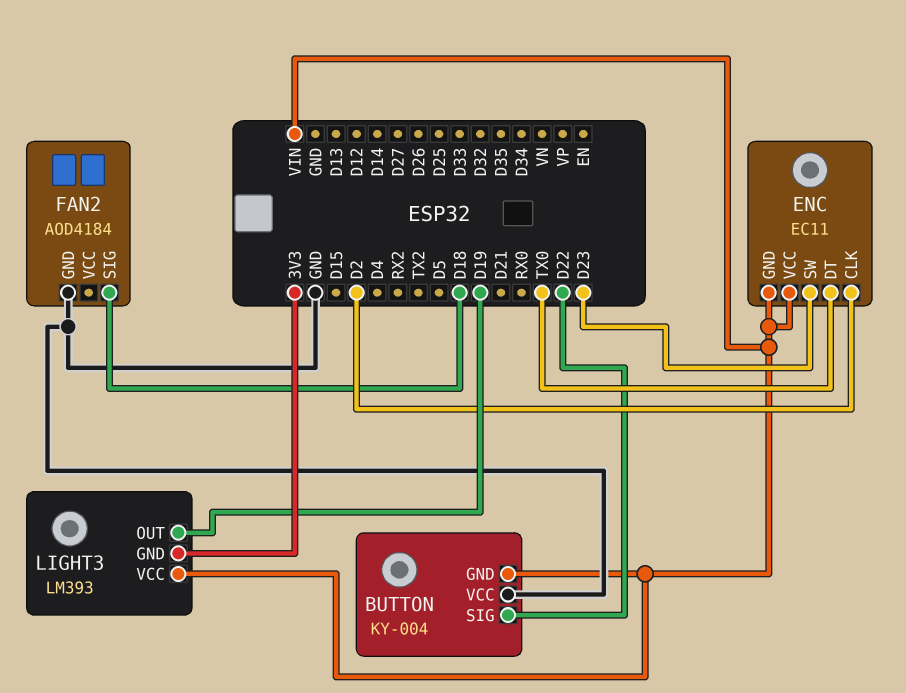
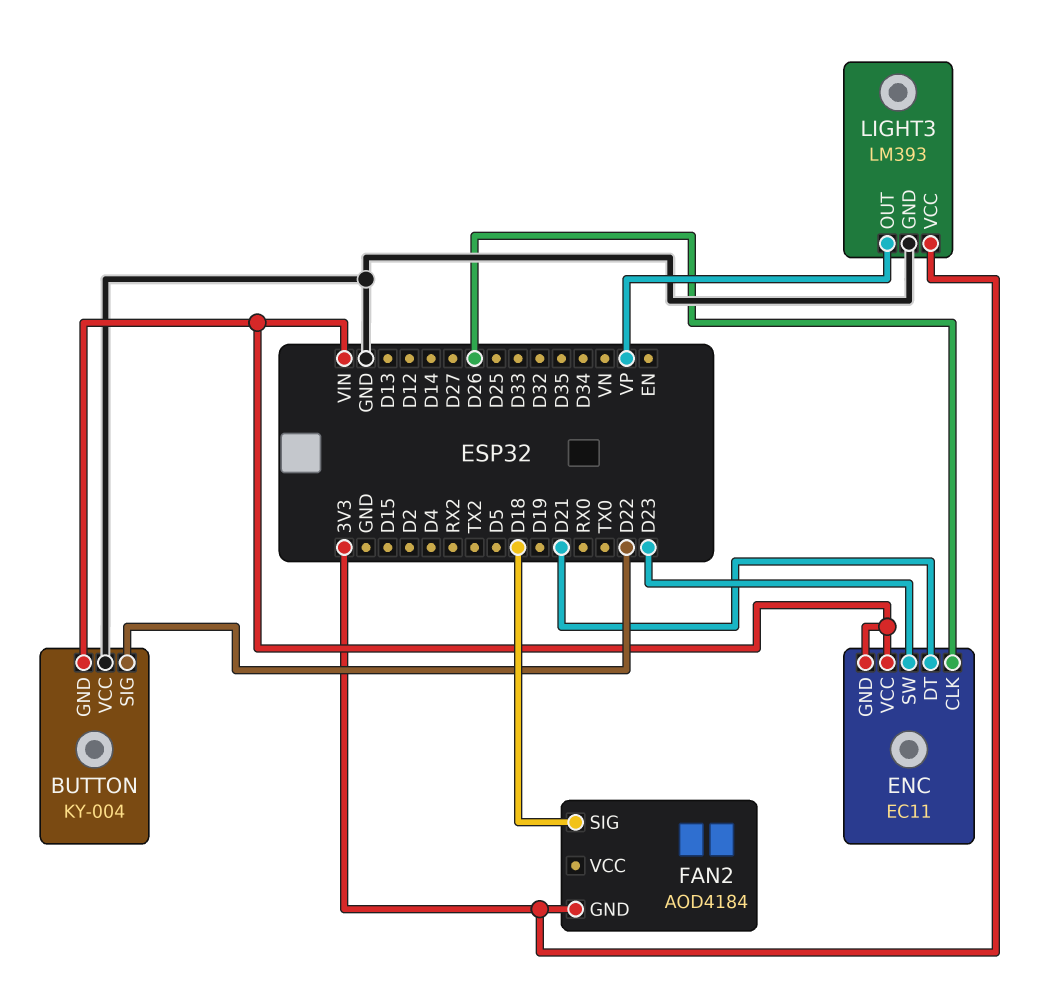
ENC pin CLK: D2 -> D26
ENC pin DT: TX0 -> D21
FAN2 pin GND: GND -> 3V3
LIGHT3 pin GND: 3V3 -> GND
LIGHT3 pin OUT: D19 -> VP
LIGHT3 pin VCC: VIN -> 3V3

